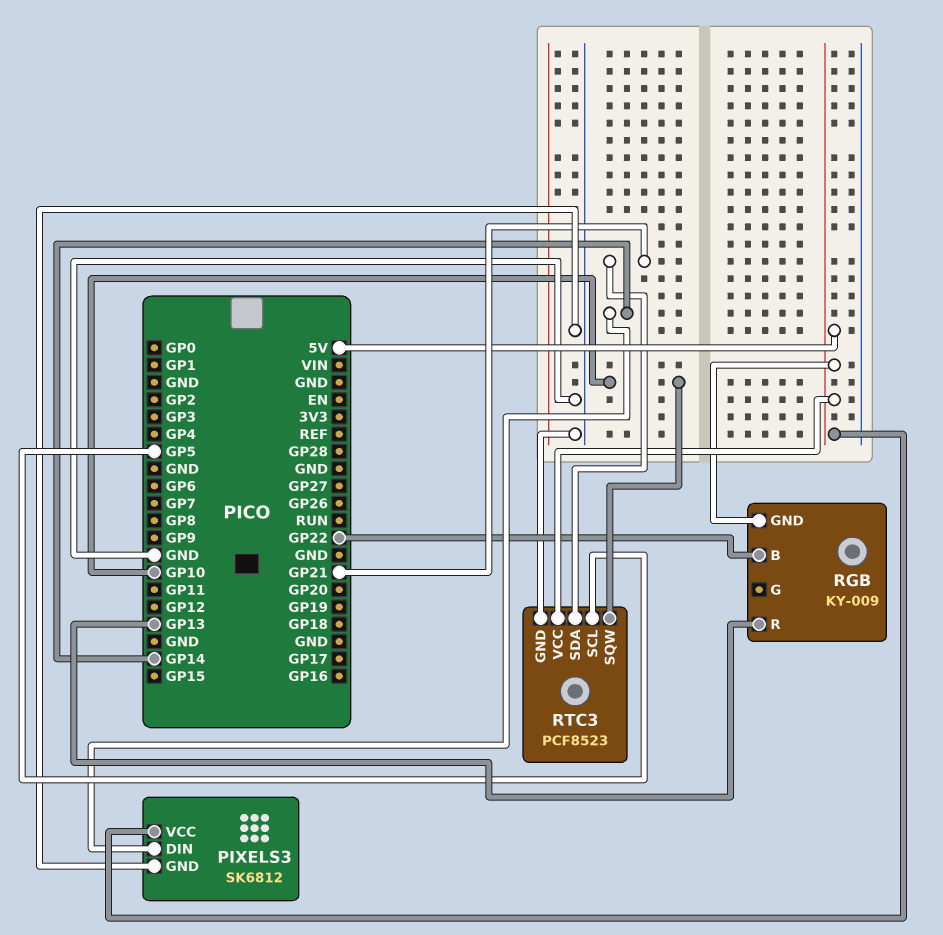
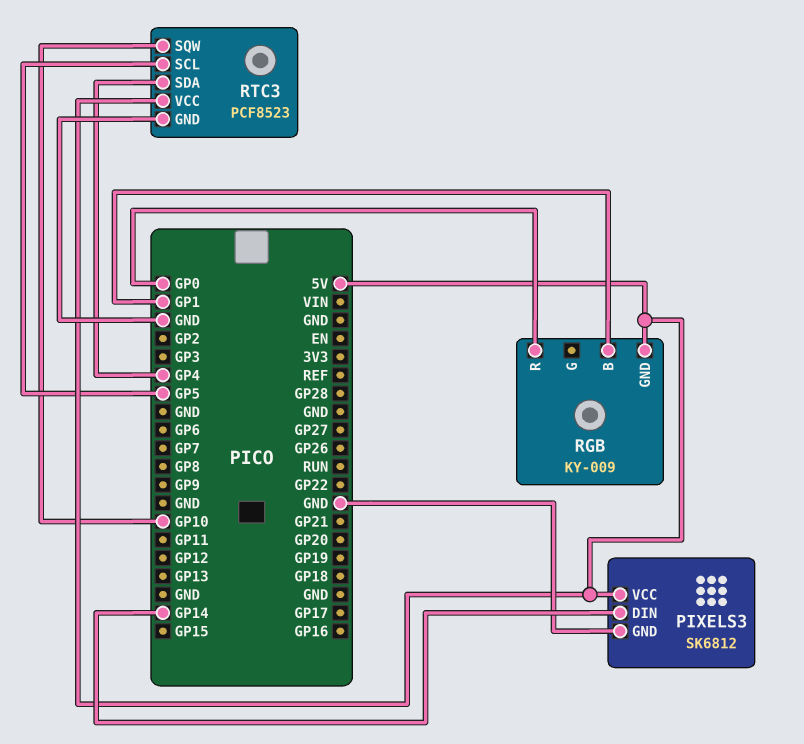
RGB pin B: GP22 -> GP1
RGB pin R: GP13 -> GP0
RTC3 pin SDA: GP21 -> GP4

